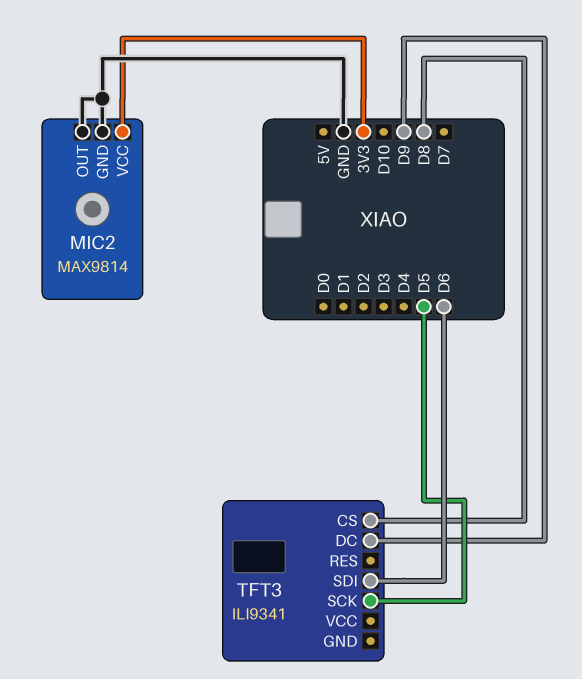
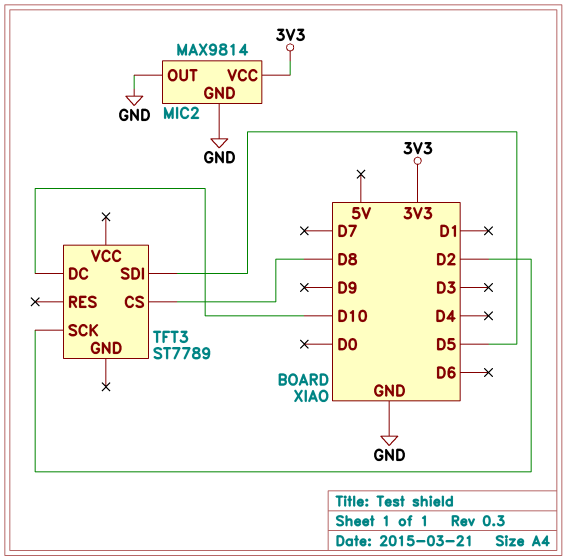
TFT3: ILI9341 -> ST7789
TFT3 pin DC: D9 -> D10
TFT3 pin SCK: D5 -> D2
TFT3 pin SDI: D6 -> D5

